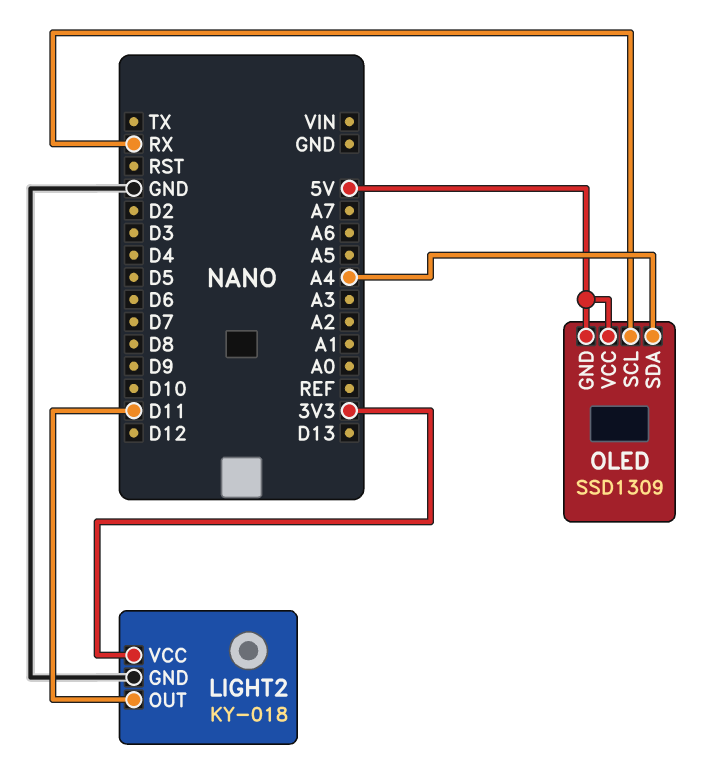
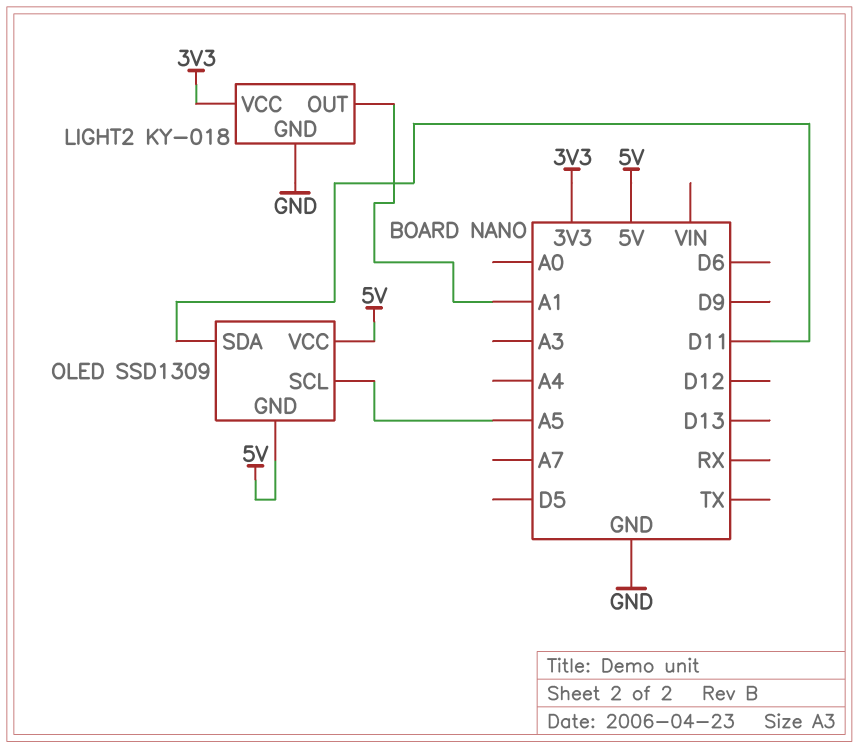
LIGHT2 pin OUT: D11 -> A1
OLED pin SCL: RX -> A5
OLED pin SDA: A4 -> D11

